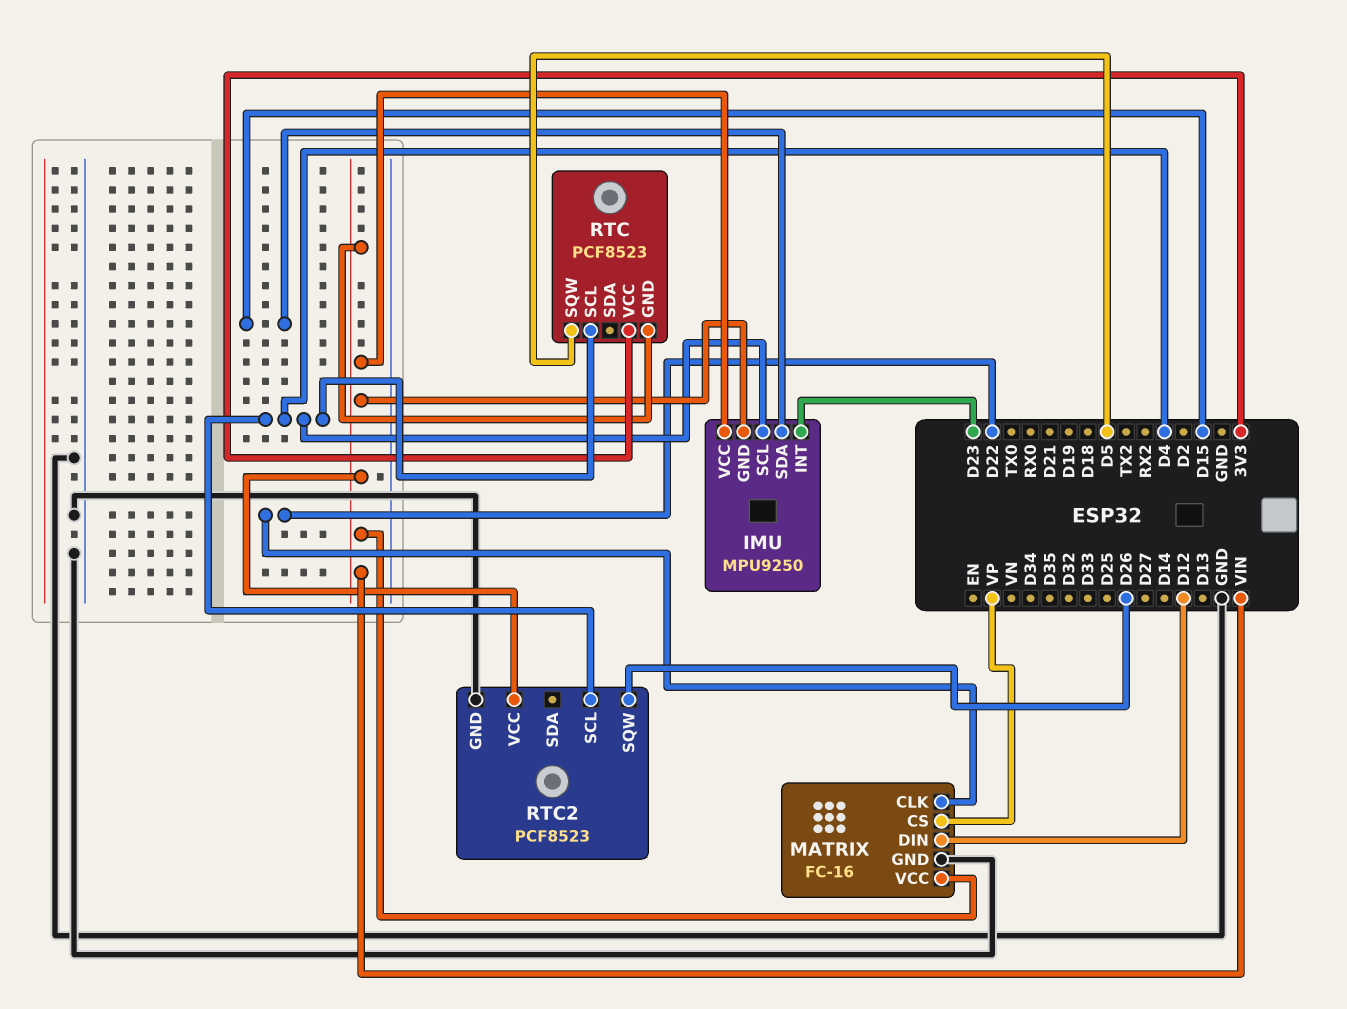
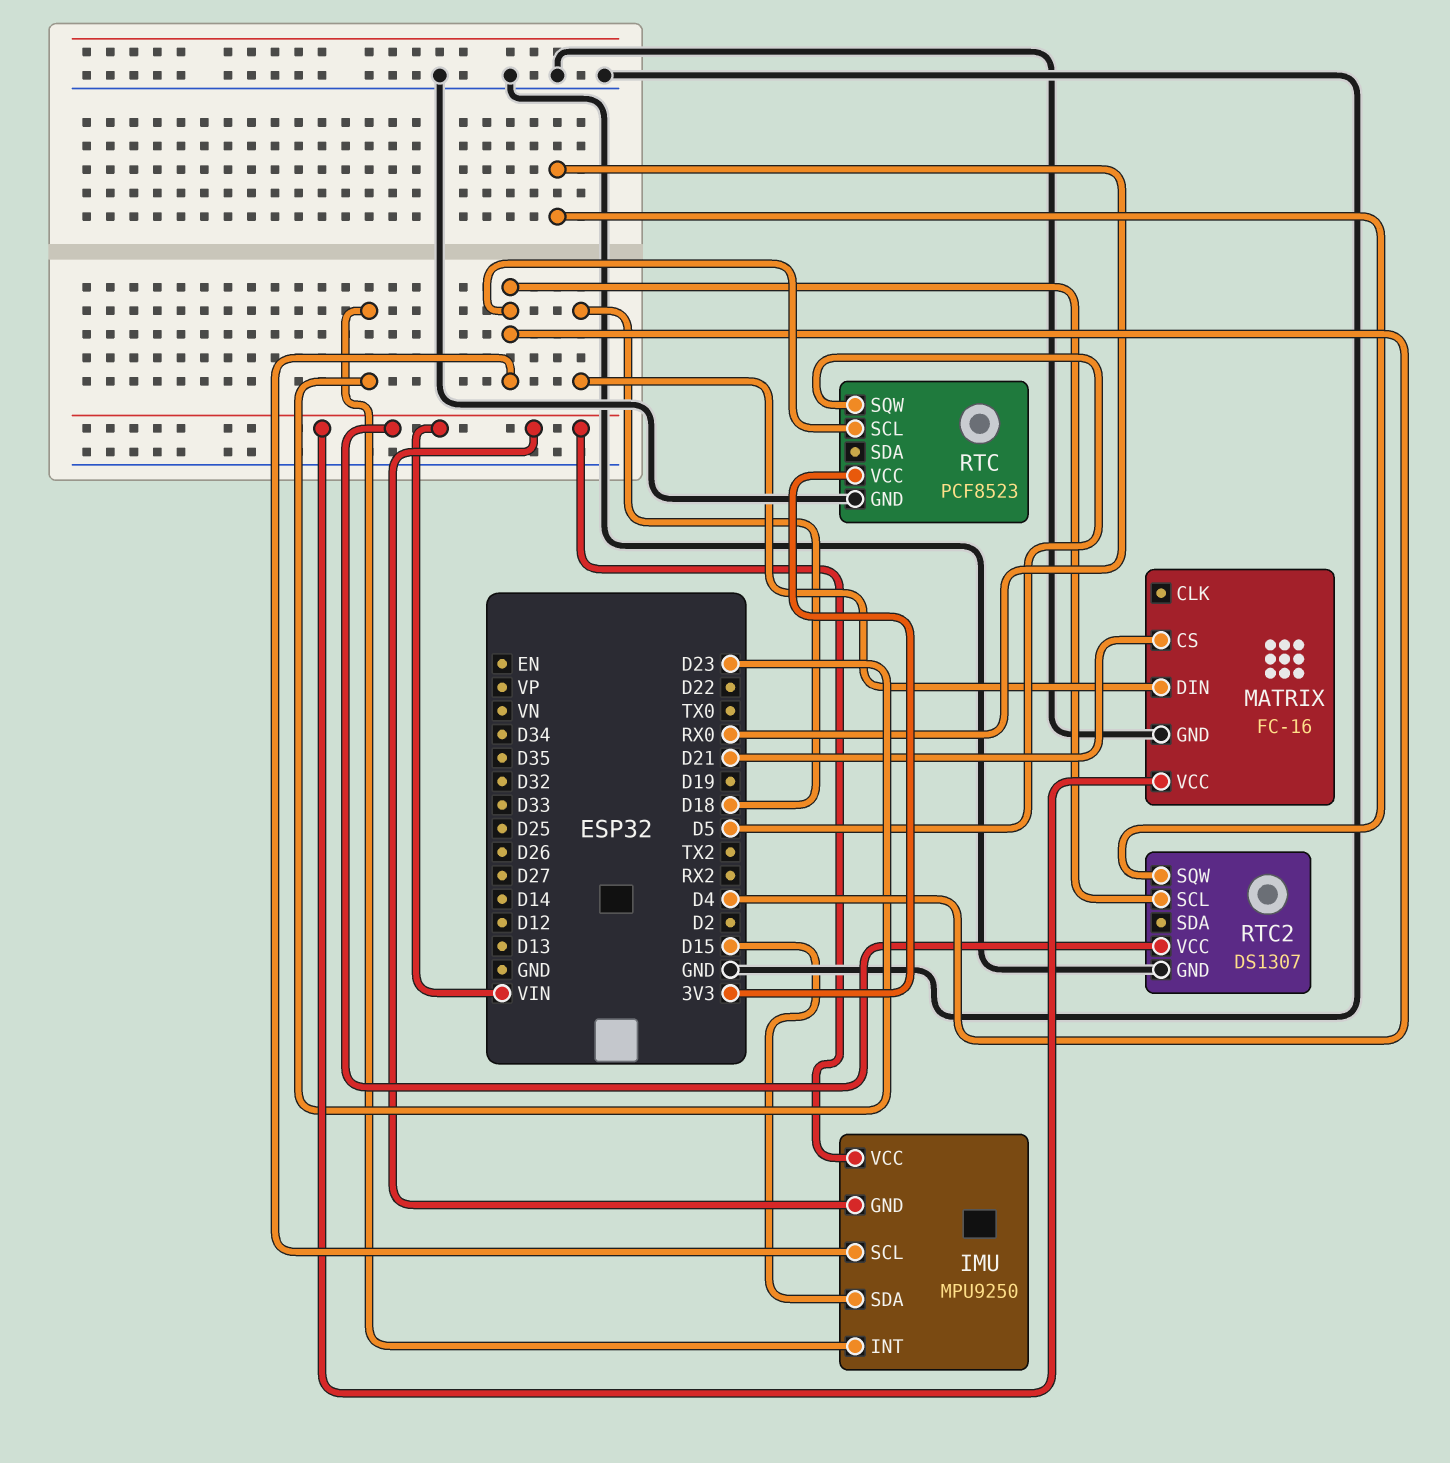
MATRIX pin CLK: D22 -> none
MATRIX pin CS: VP -> D21
MATRIX pin DIN: D12 -> D18
RTC pin GND: VIN -> GND
RTC2: PCF8523 -> DS1307
RTC2 pin SQW: D26 -> RX0

